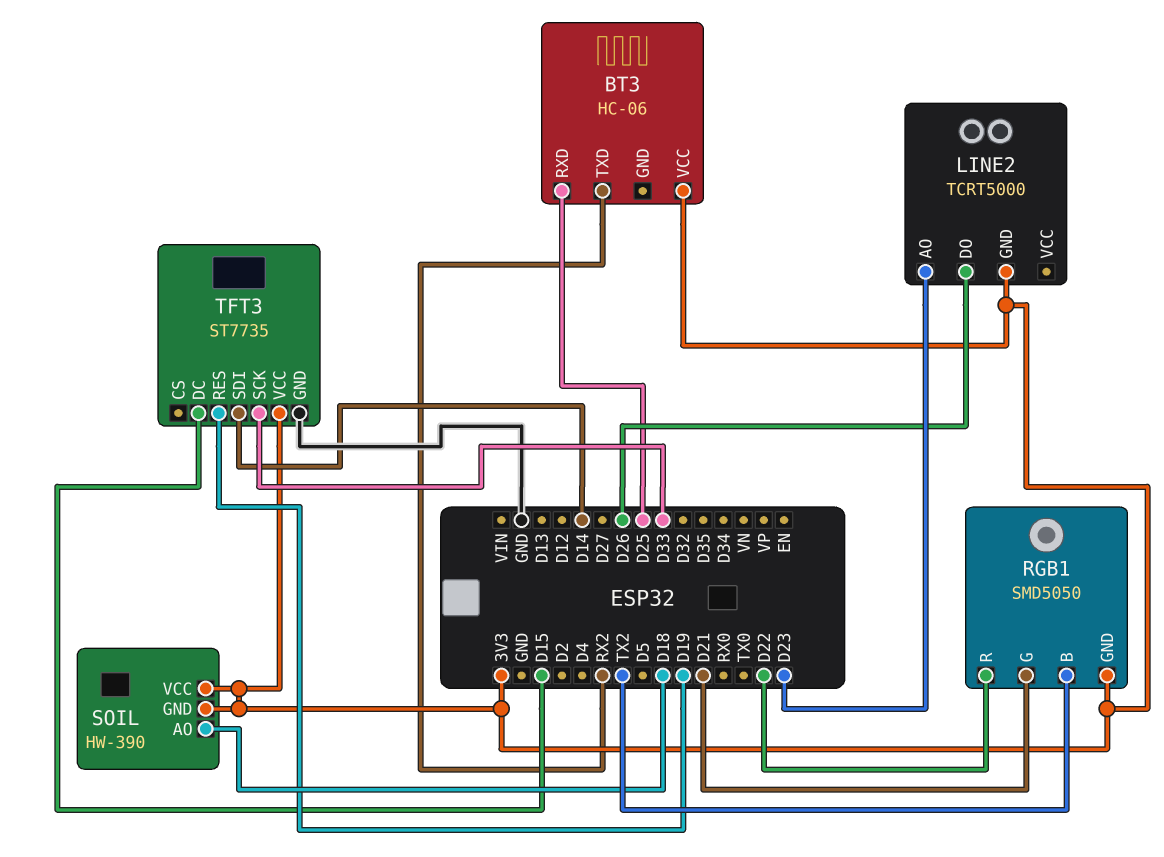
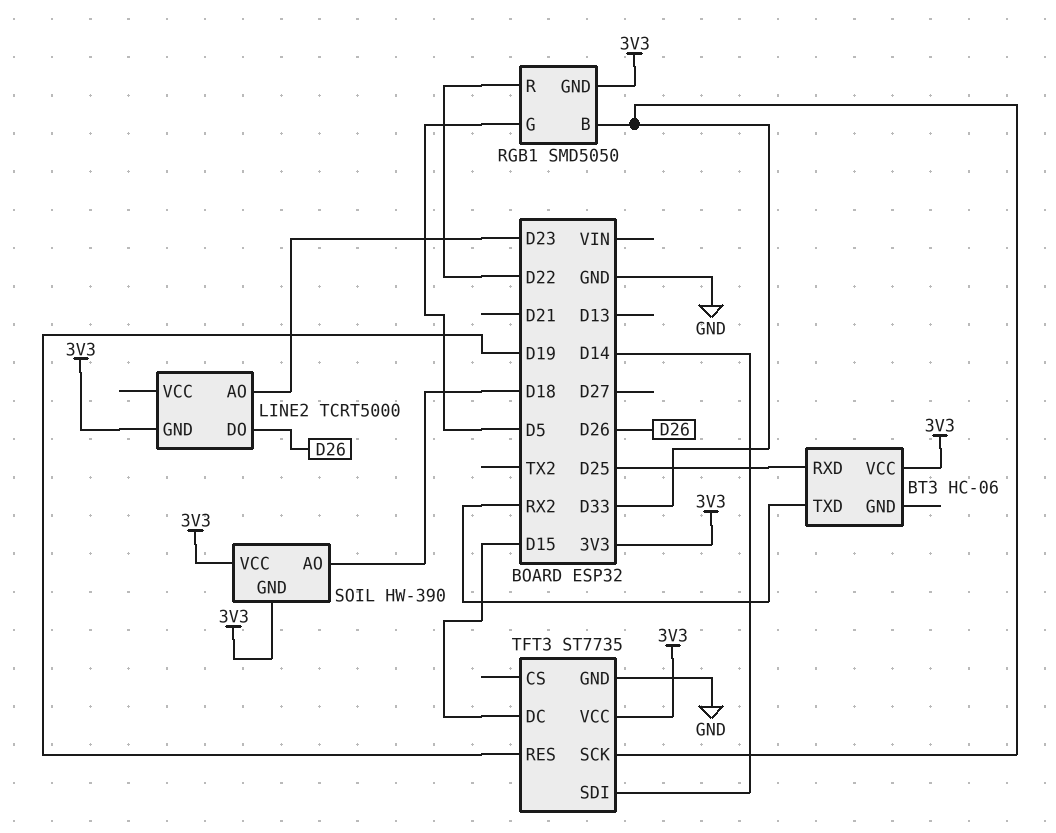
RGB1 pin B: TX2 -> D33
RGB1 pin G: D21 -> D5

